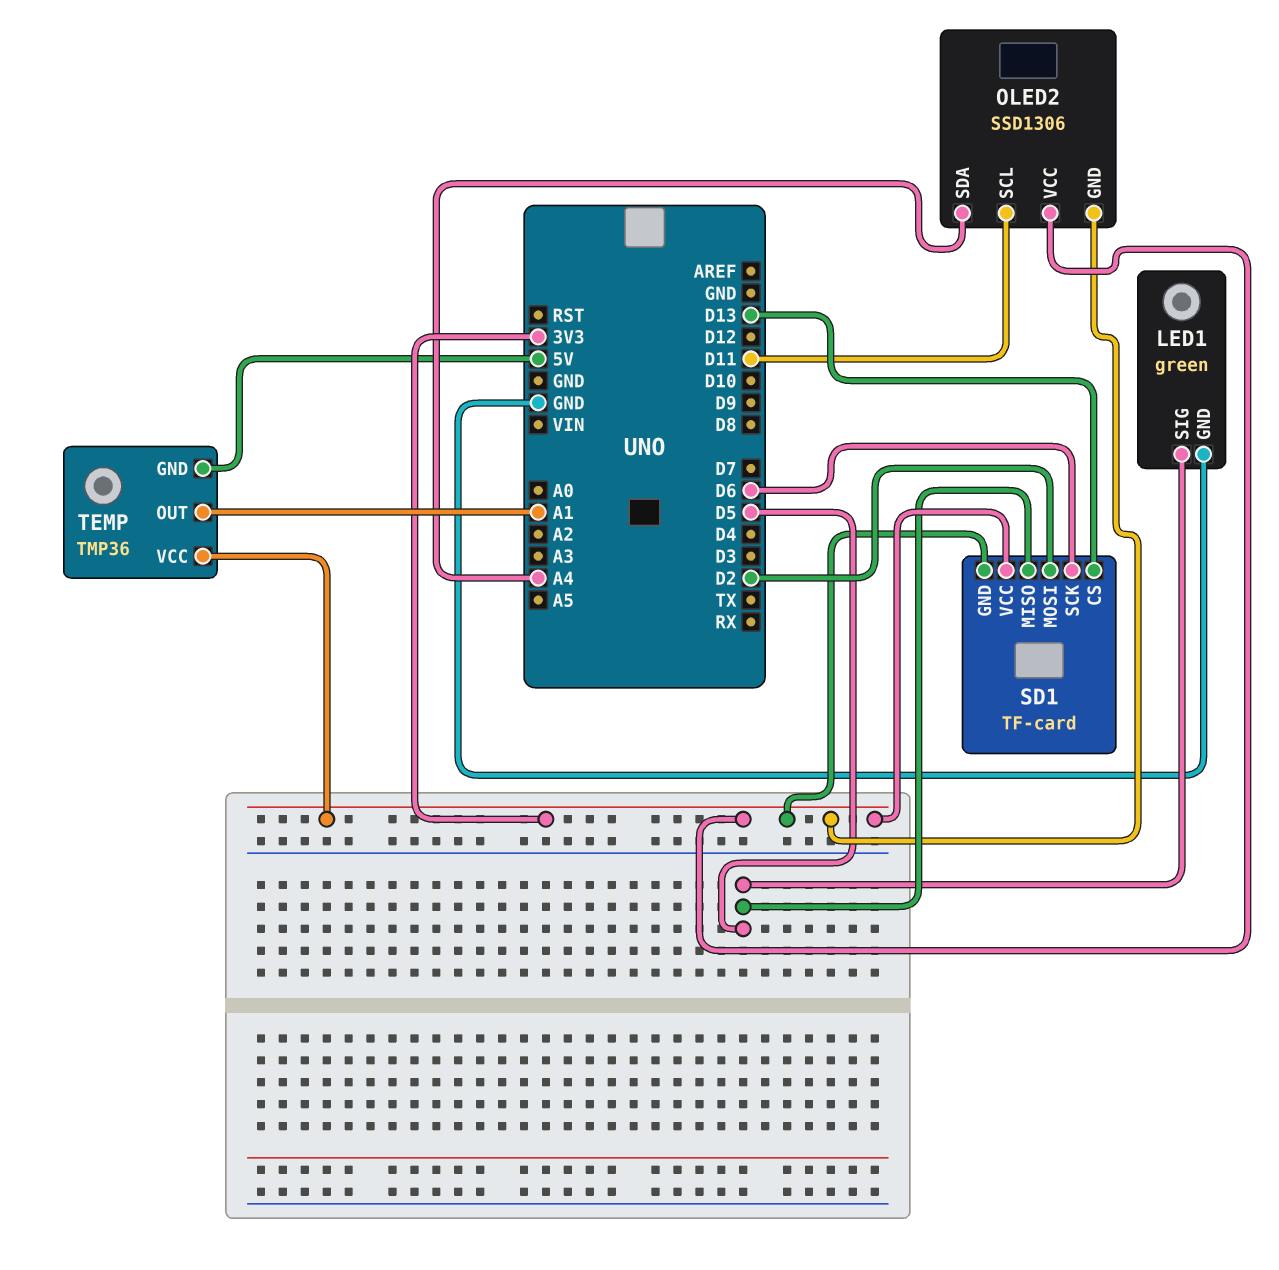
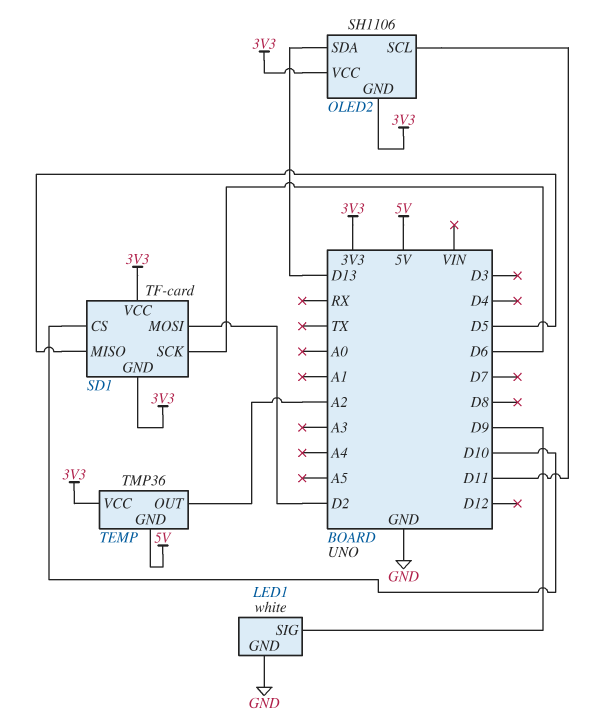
LED1: green -> white
LED1 pin SIG: D5 -> D9
OLED2: SSD1306 -> SH1106
OLED2 pin SDA: A4 -> D13
SD1 pin CS: D13 -> D10
TEMP pin OUT: A1 -> A2

